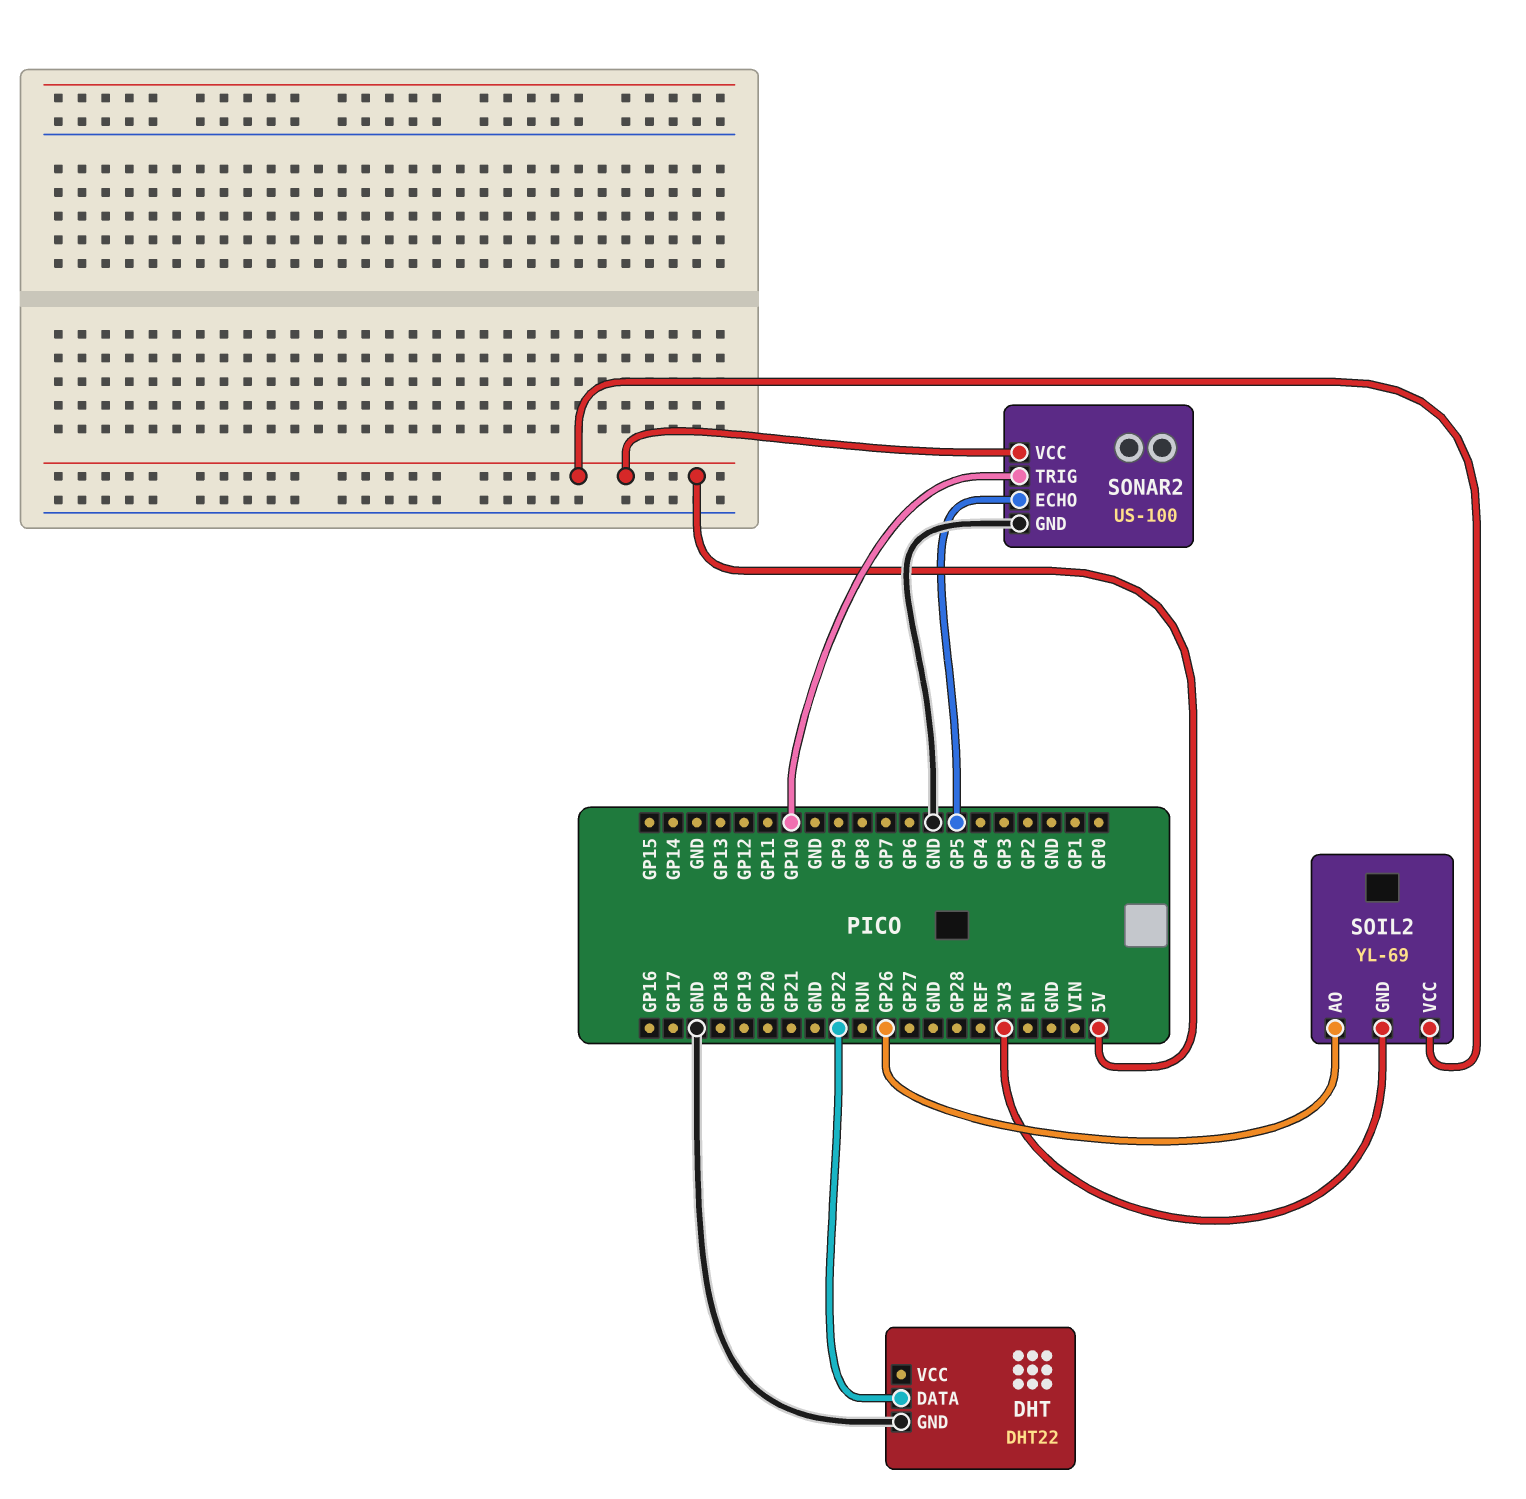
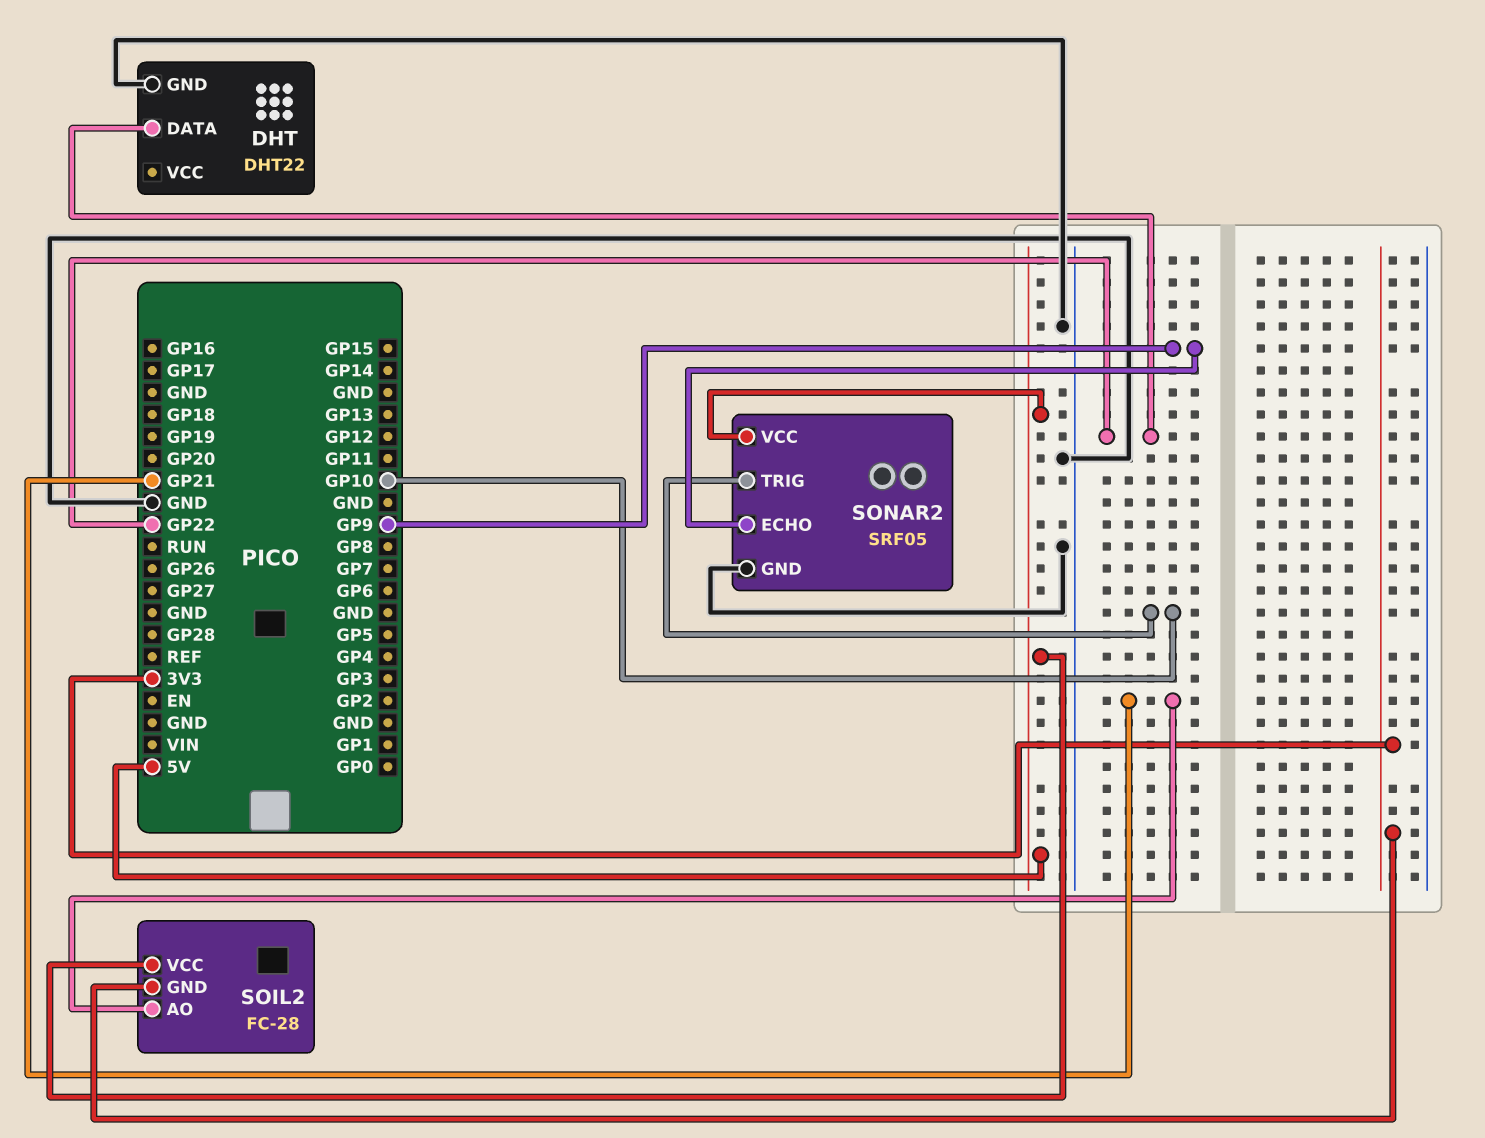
SOIL2: YL-69 -> FC-28
SOIL2 pin AO: GP26 -> GP21
SONAR2: US-100 -> SRF05
SONAR2 pin ECHO: GP5 -> GP9

